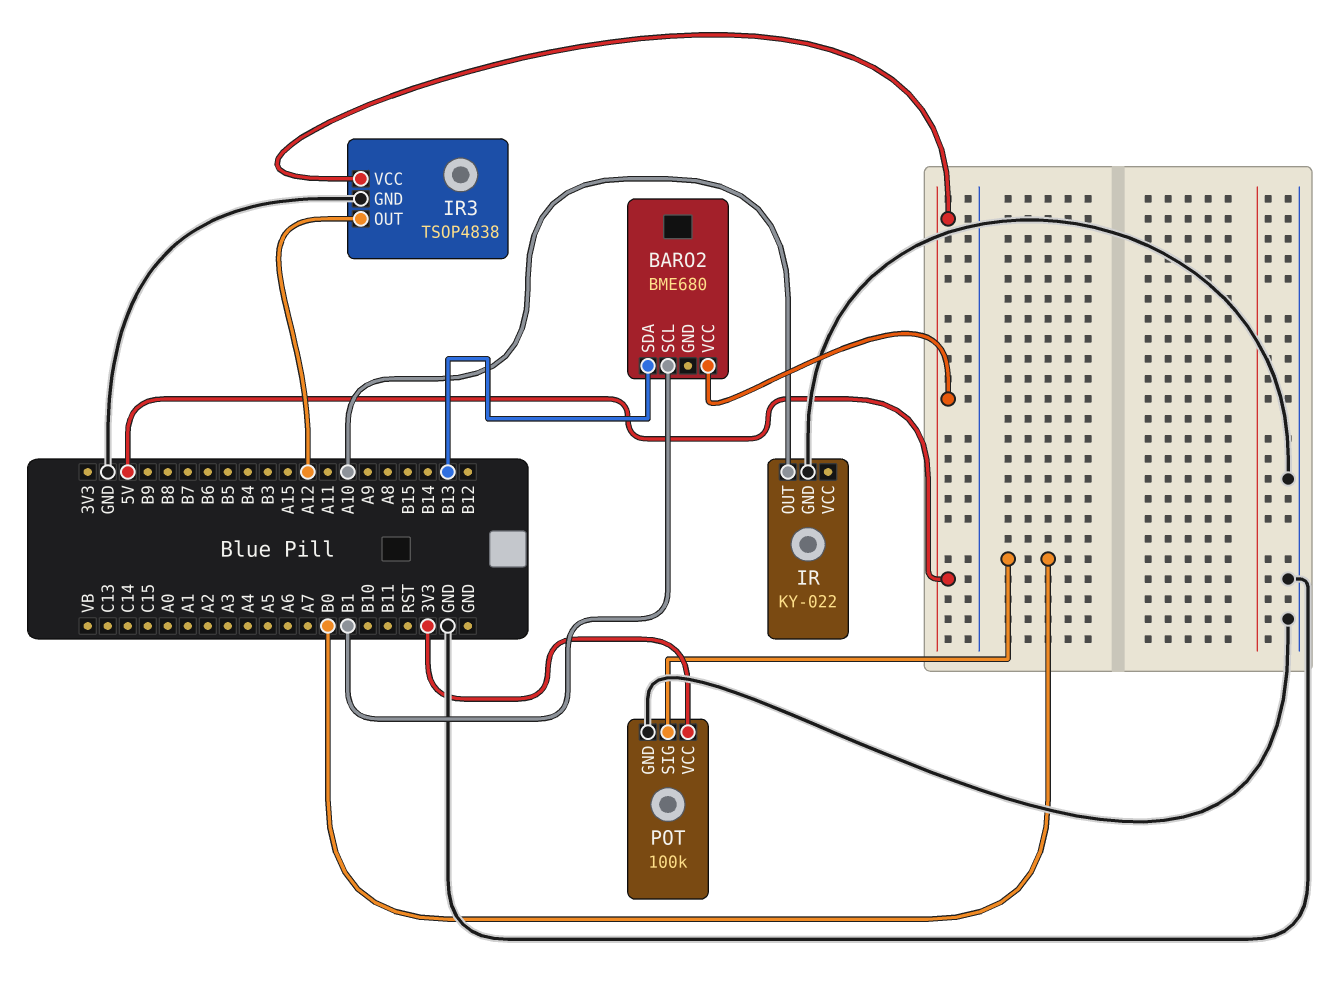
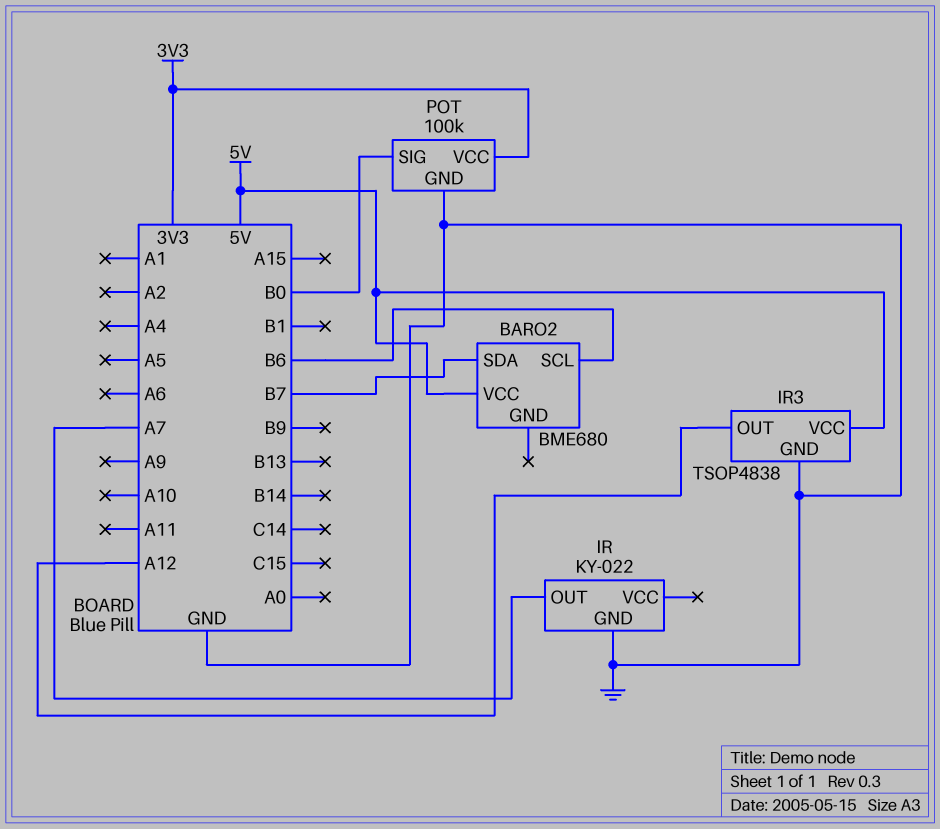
BARO2 pin SCL: B1 -> B6
BARO2 pin SDA: B13 -> B7
IR pin OUT: A10 -> A7

